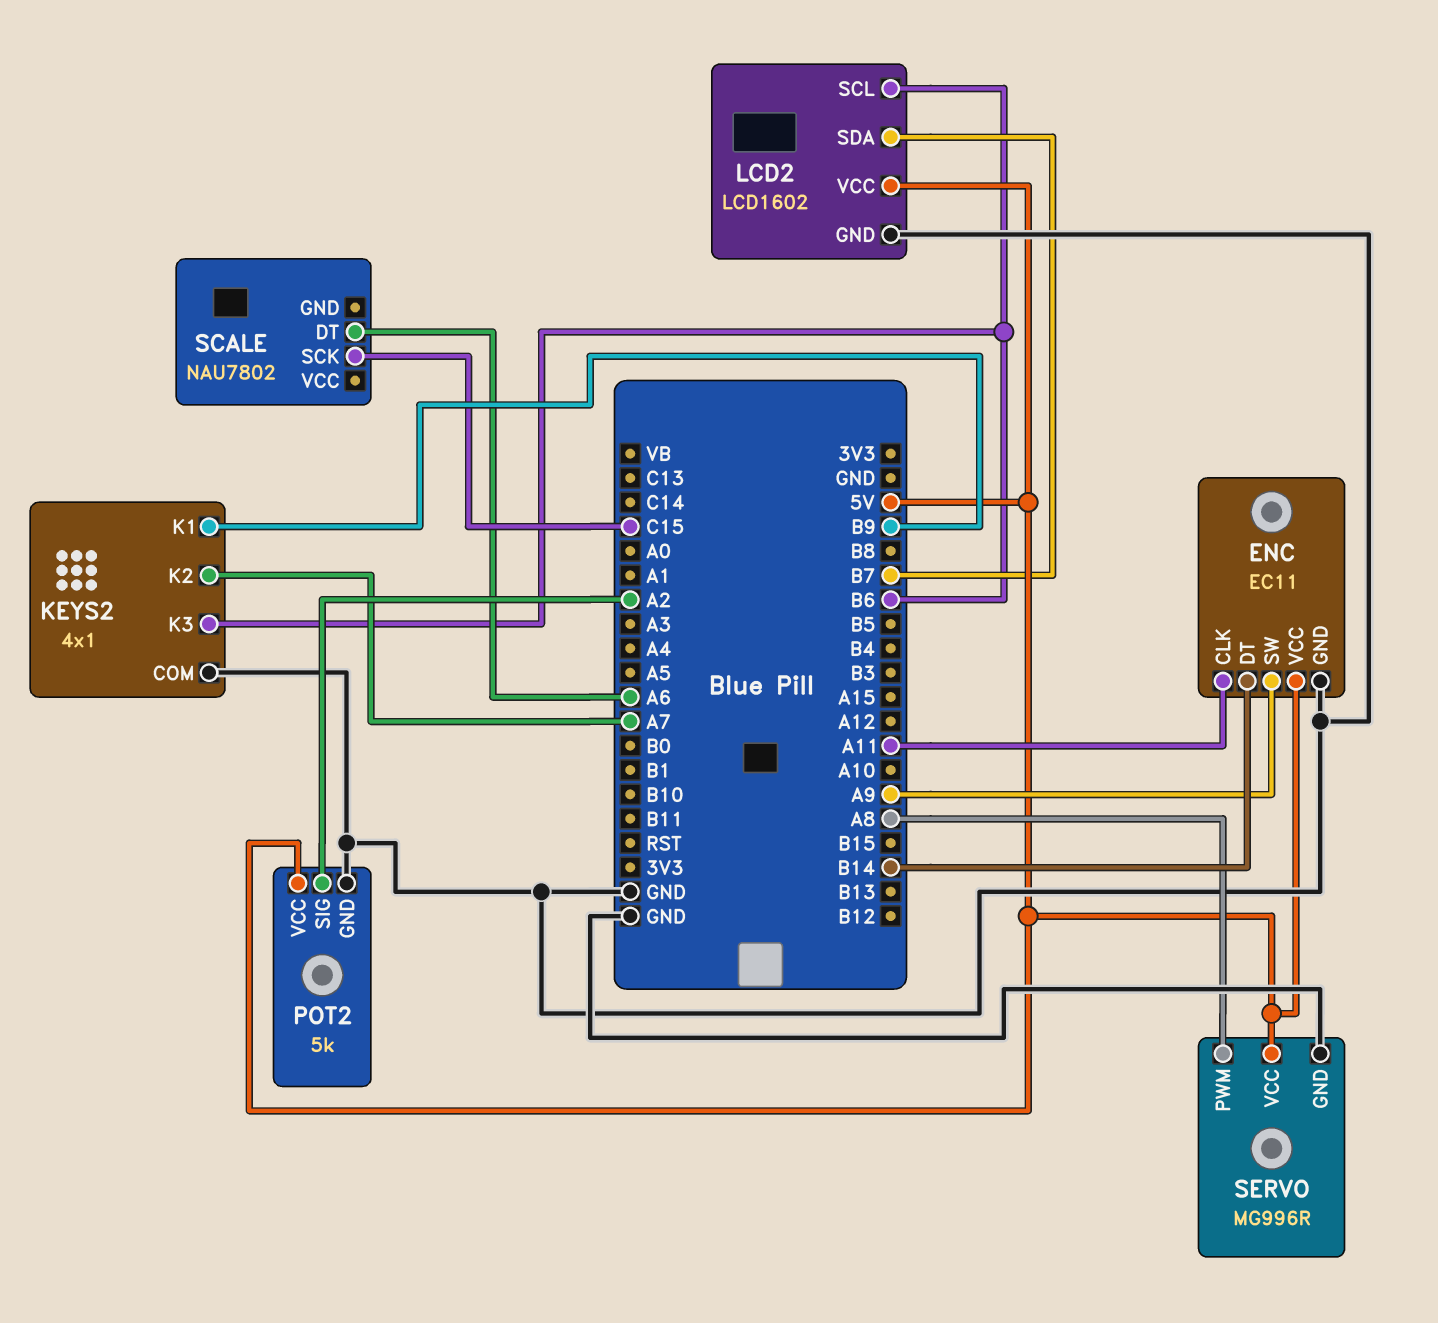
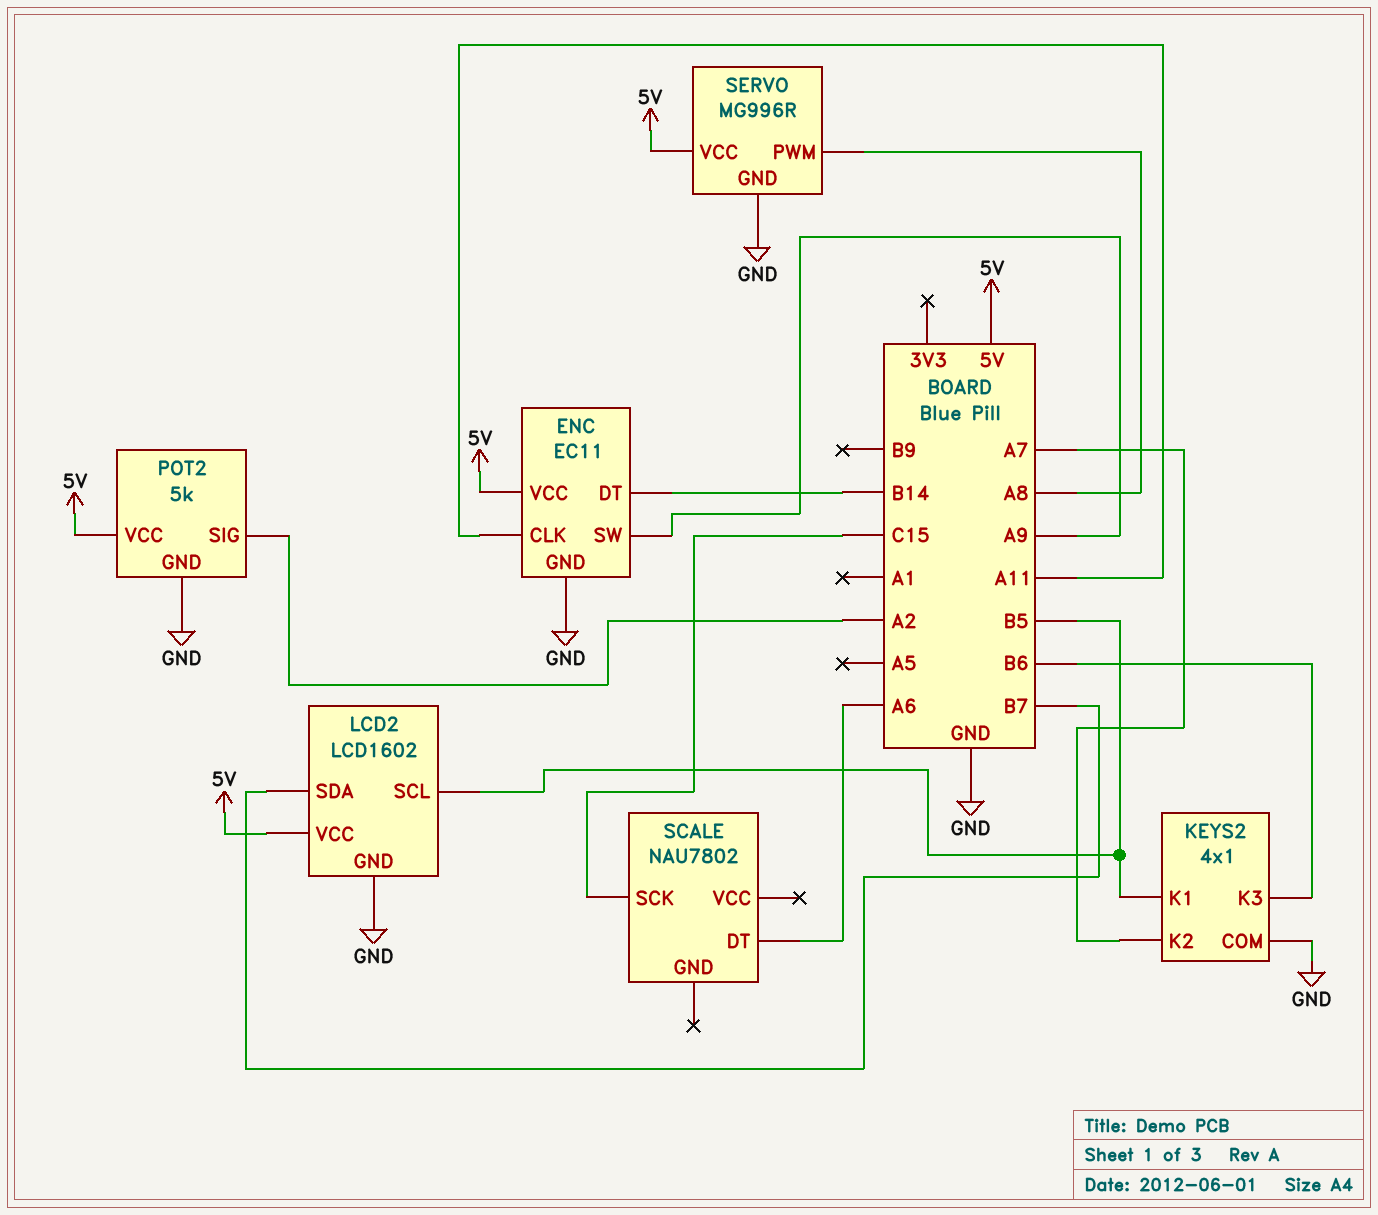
KEYS2 pin K1: B9 -> B5
LCD2 pin SCL: B6 -> B5

